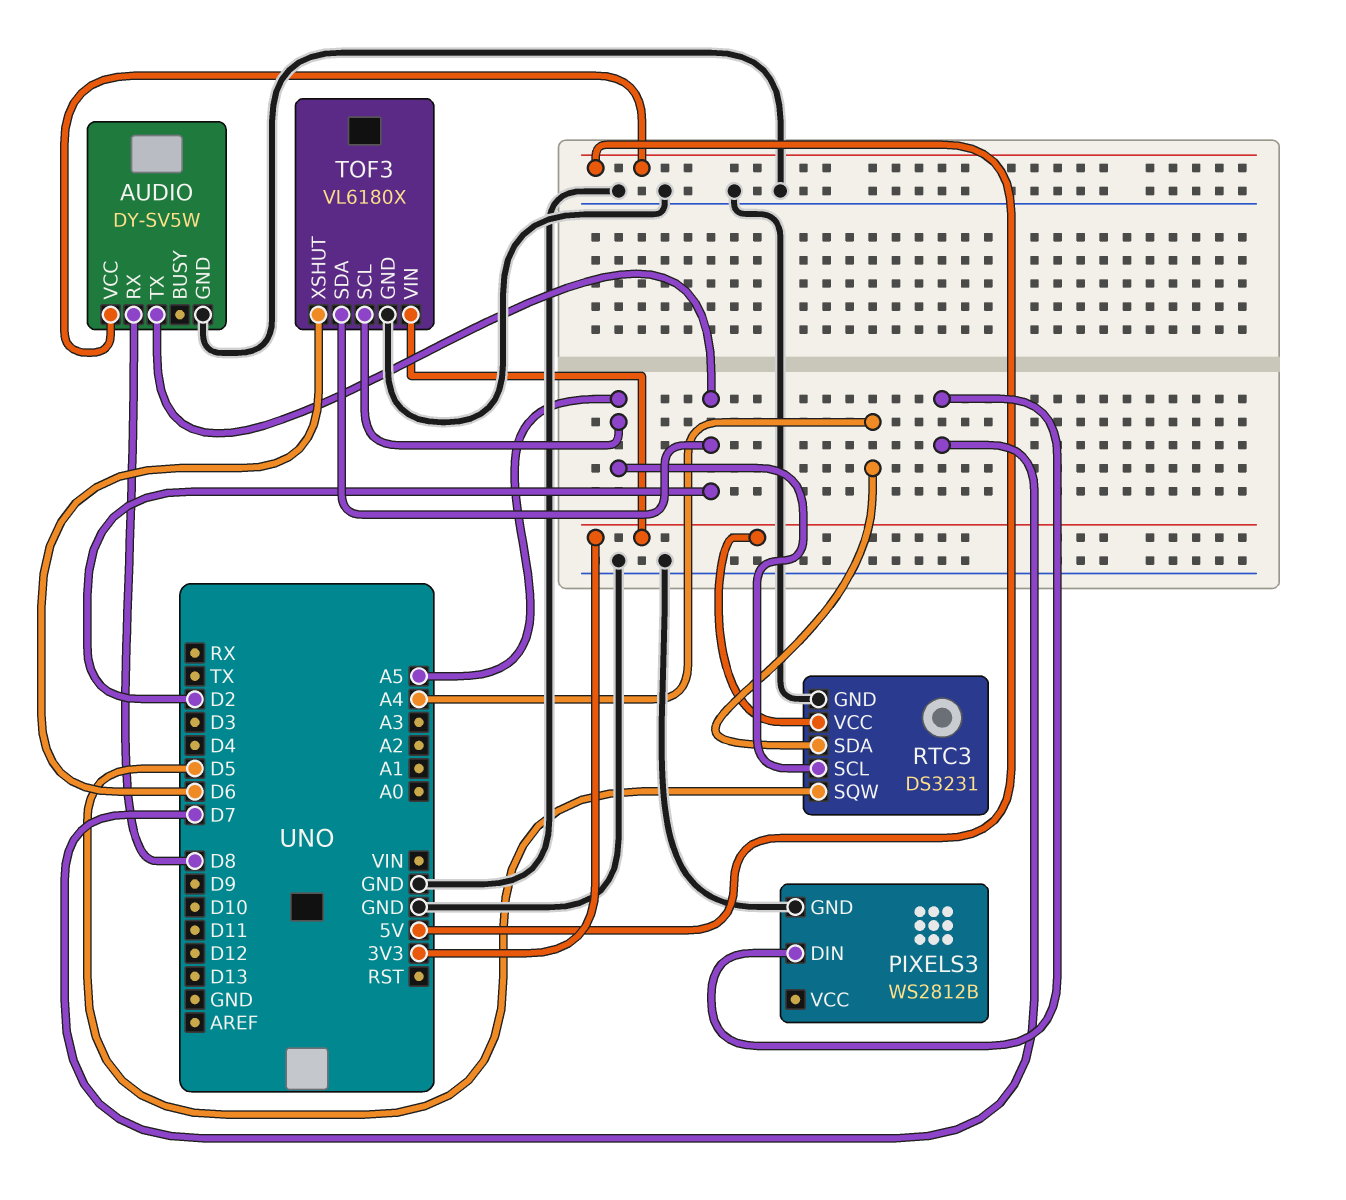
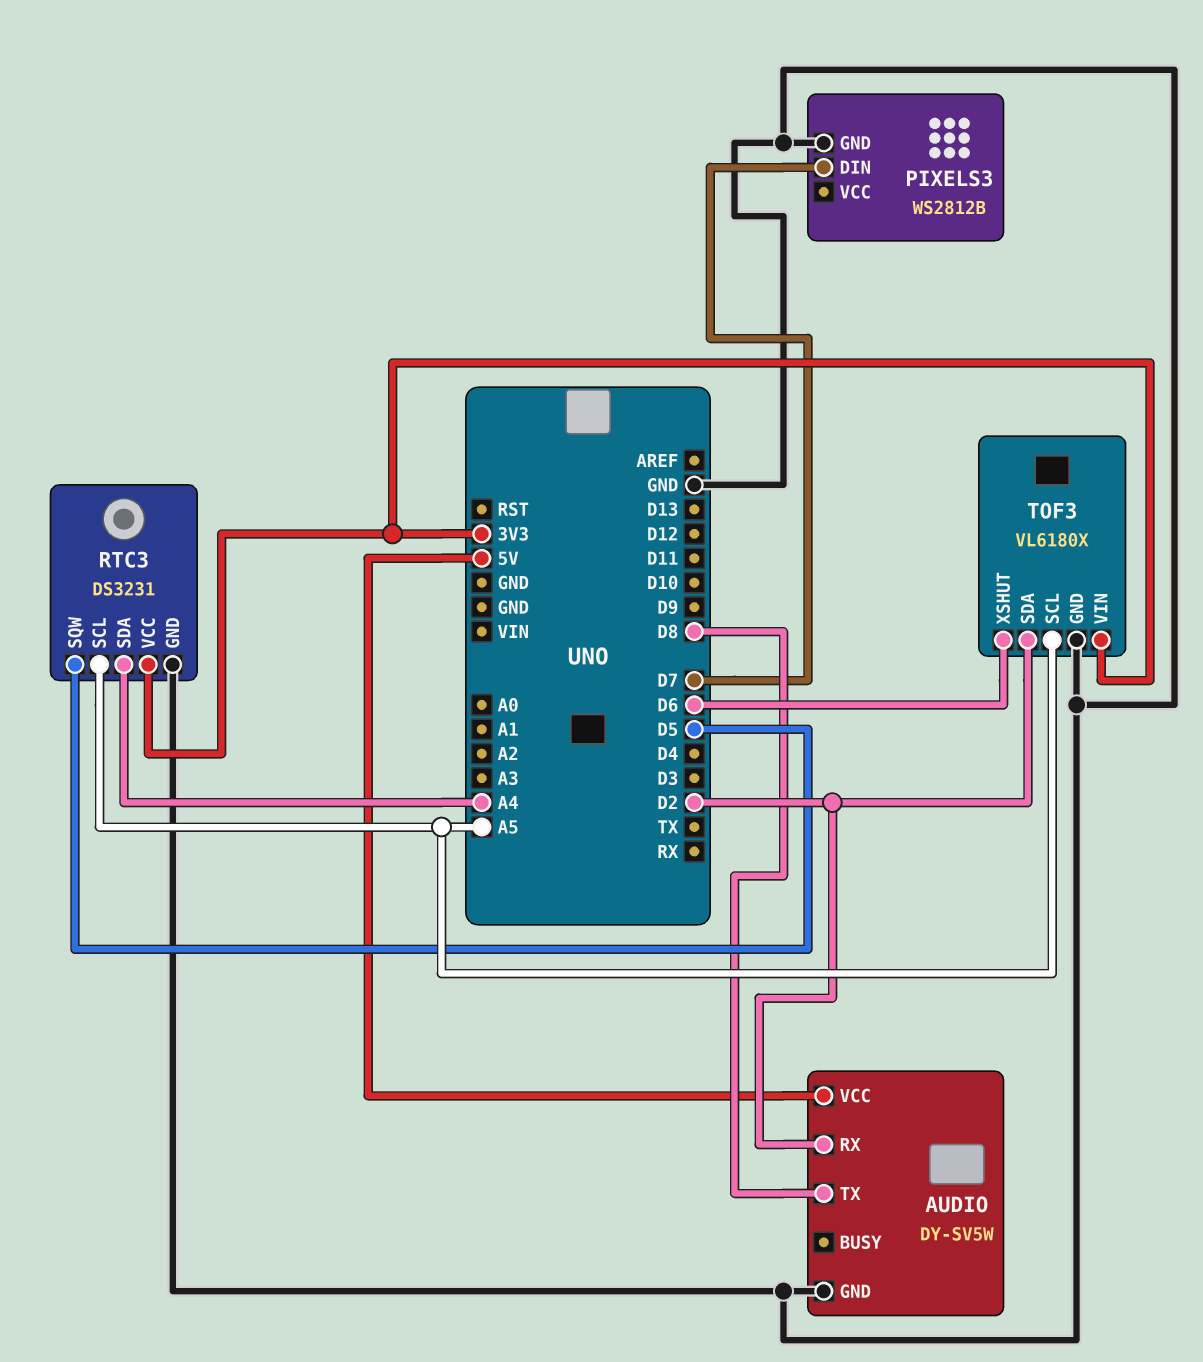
AUDIO pin RX: D8 -> D2
AUDIO pin TX: D2 -> D8

